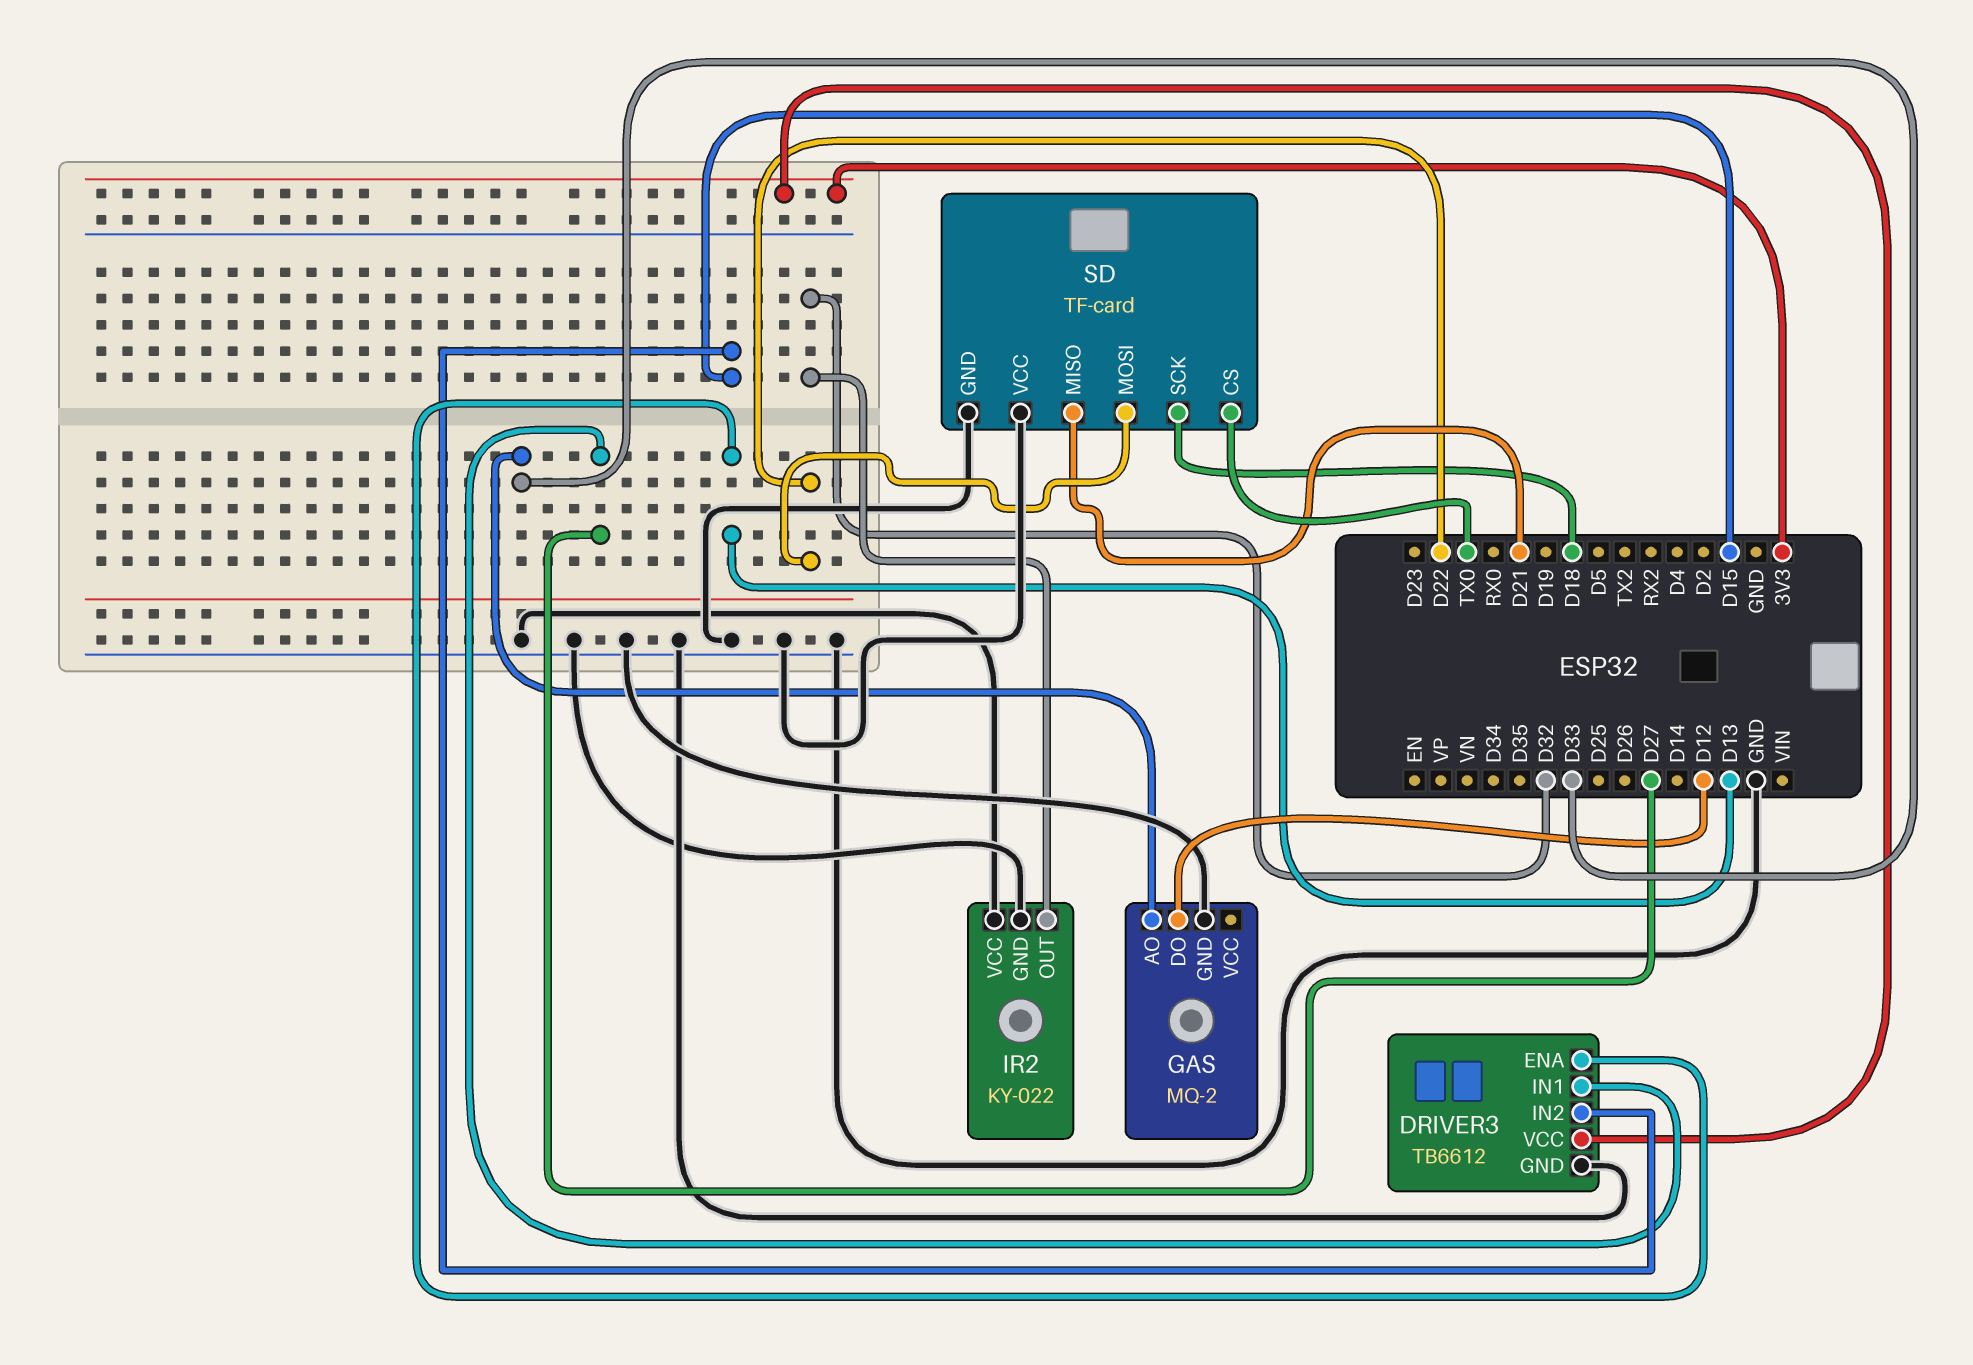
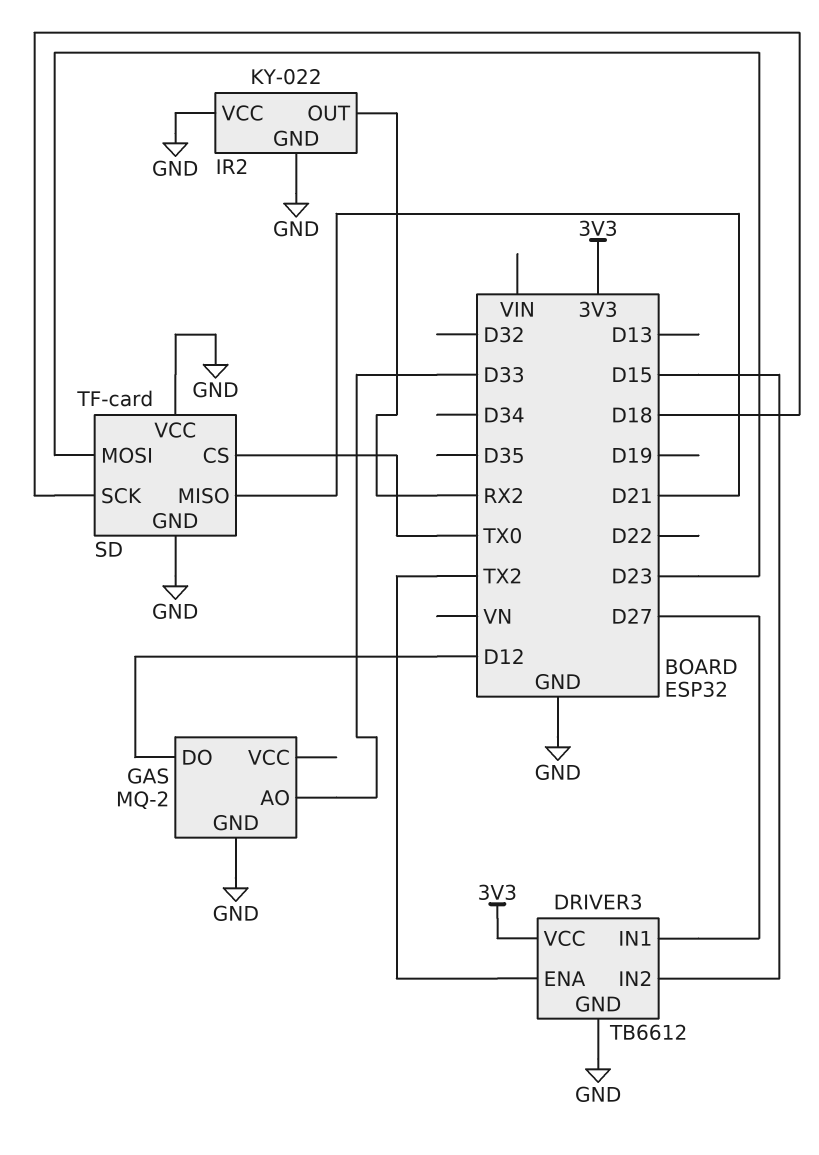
DRIVER3 pin ENA: D13 -> TX2
IR2 pin OUT: D32 -> RX2
SD pin MOSI: D22 -> D23

